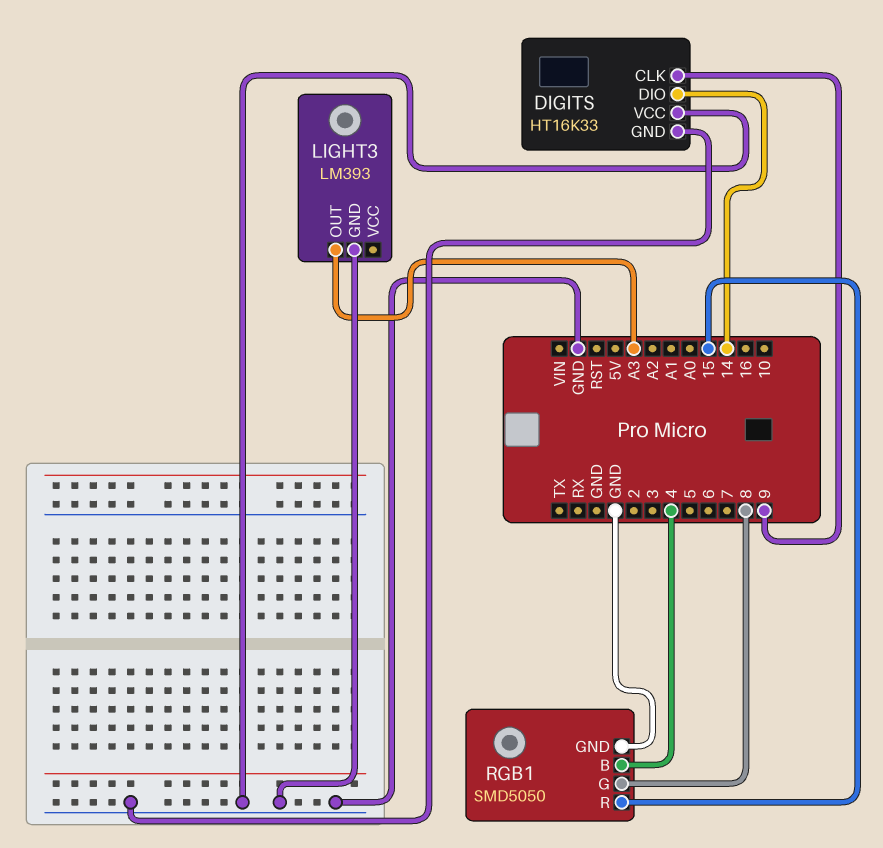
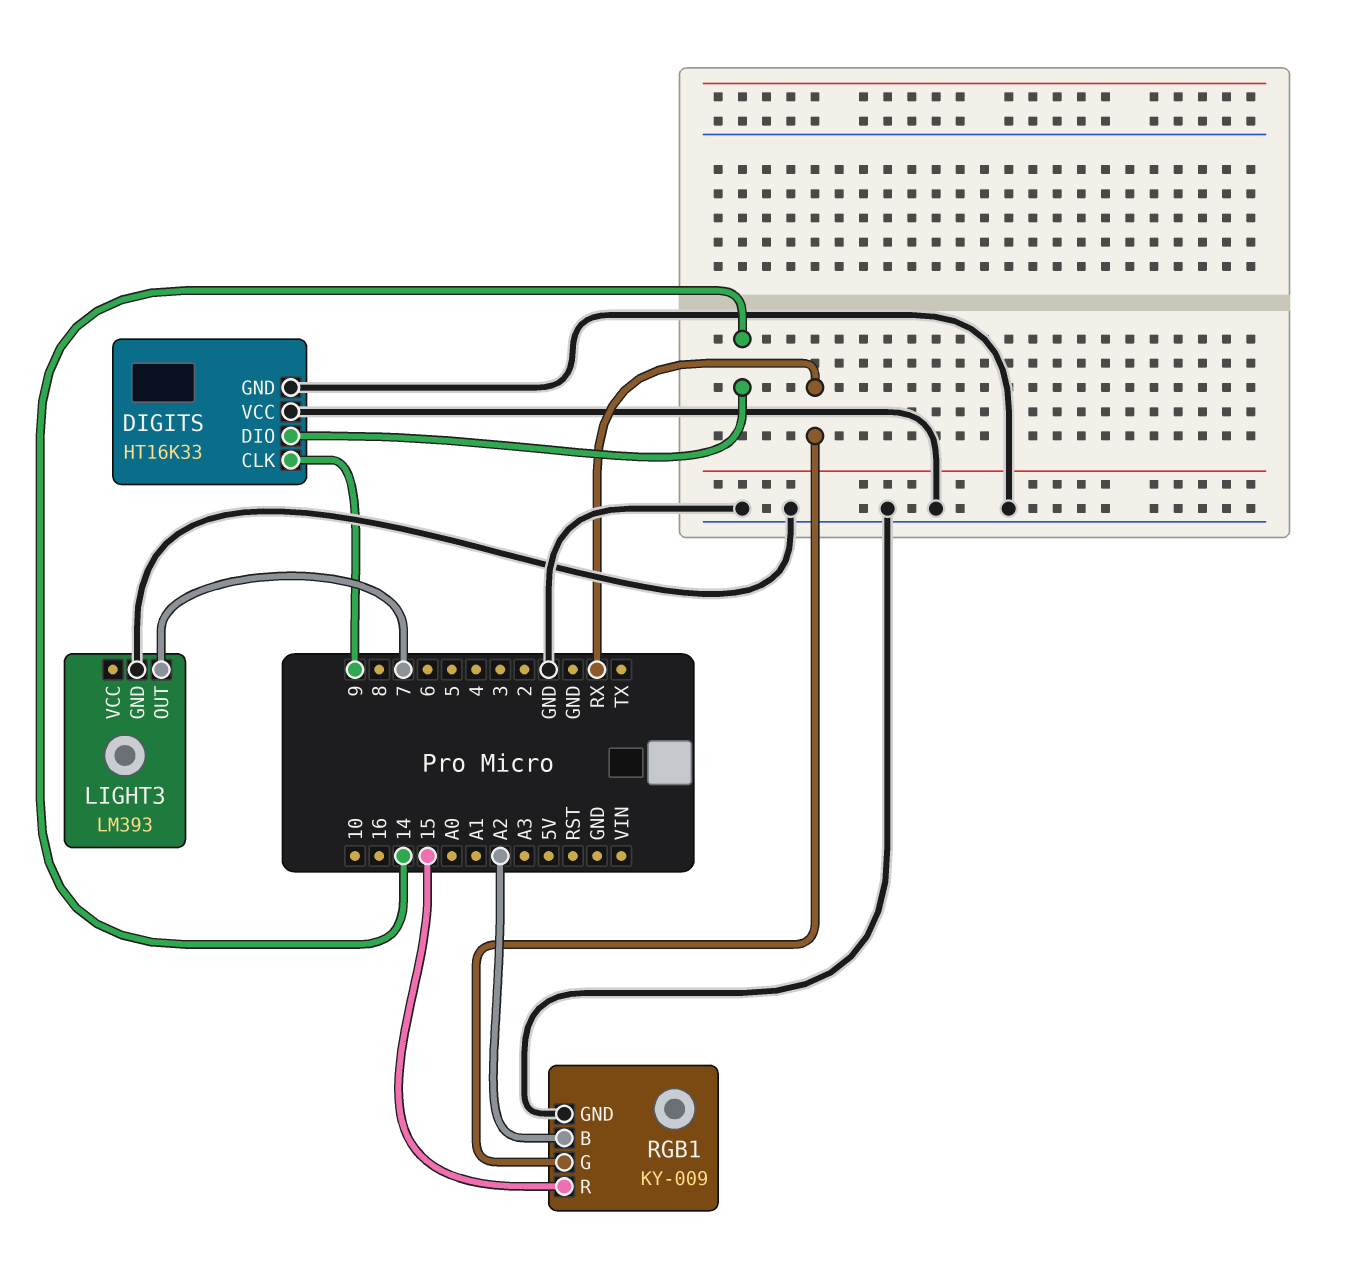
LIGHT3 pin OUT: A3 -> 7
RGB1: SMD5050 -> KY-009
RGB1 pin B: 4 -> A2
RGB1 pin G: 8 -> RX

